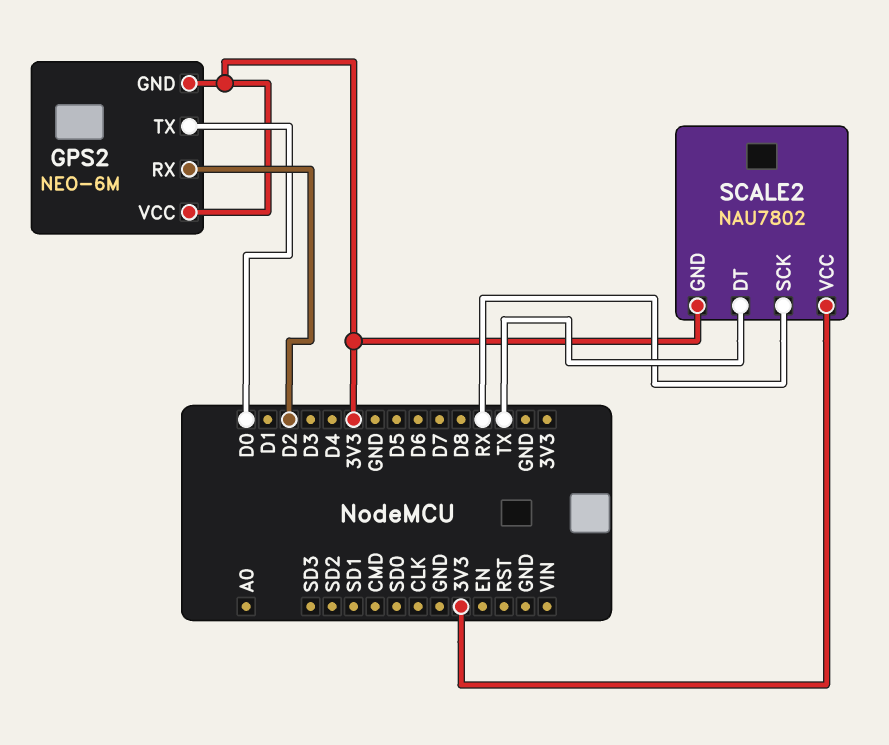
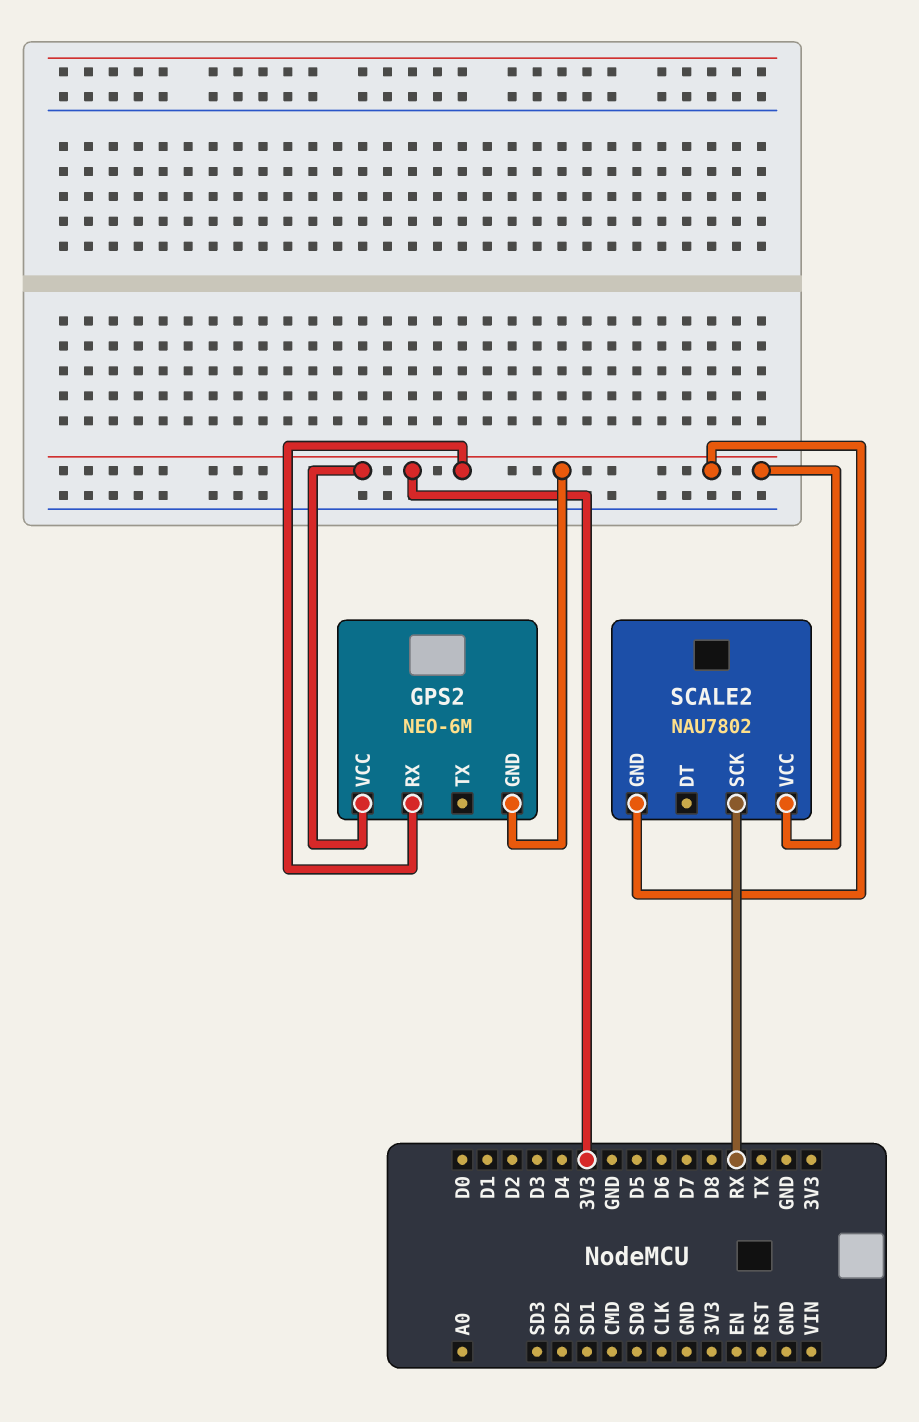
GPS2 pin RX: D2 -> 3V3
GPS2 pin TX: D0 -> none
SCALE2 pin DT: TX -> none

